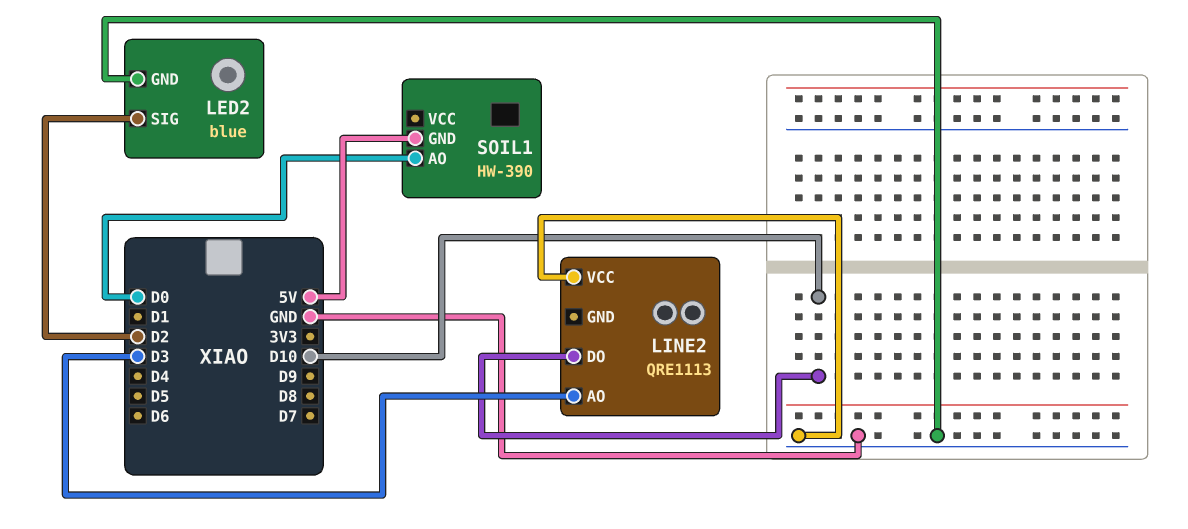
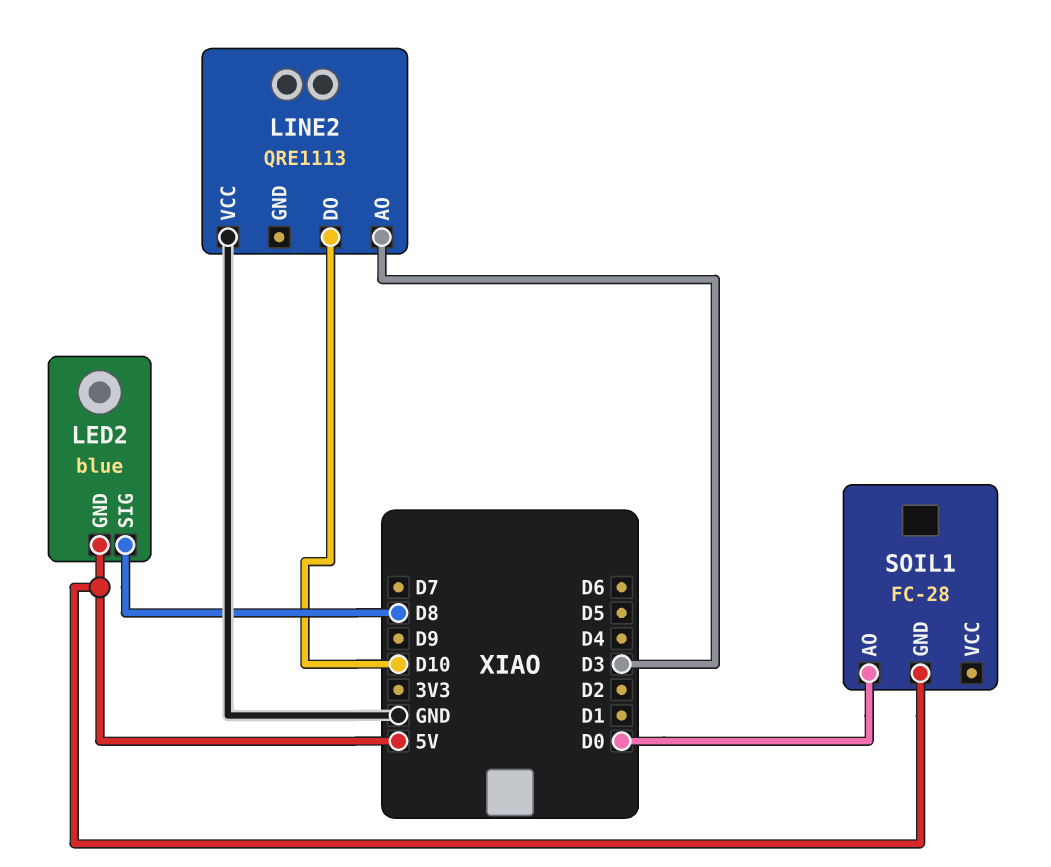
LED2 pin GND: GND -> 5V
LED2 pin SIG: D2 -> D8
SOIL1: HW-390 -> FC-28

